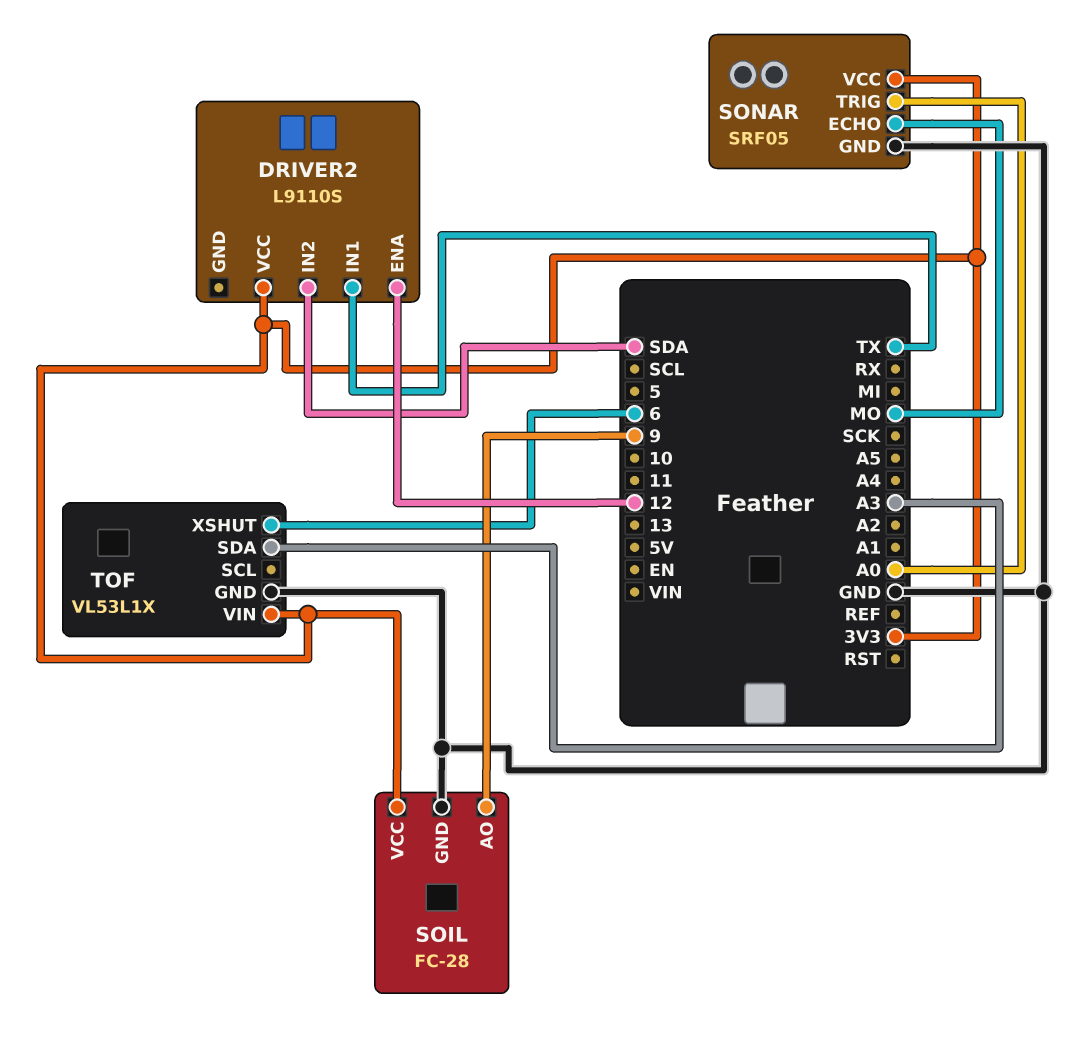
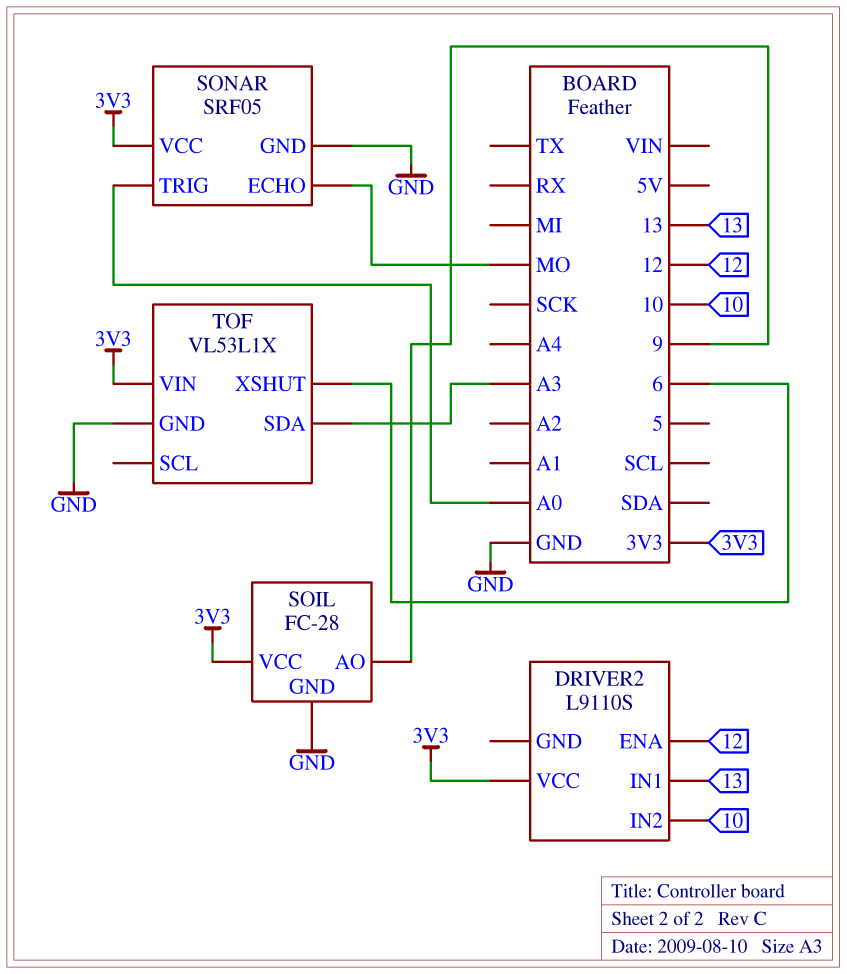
DRIVER2 pin IN1: TX -> 13
DRIVER2 pin IN2: SDA -> 10

